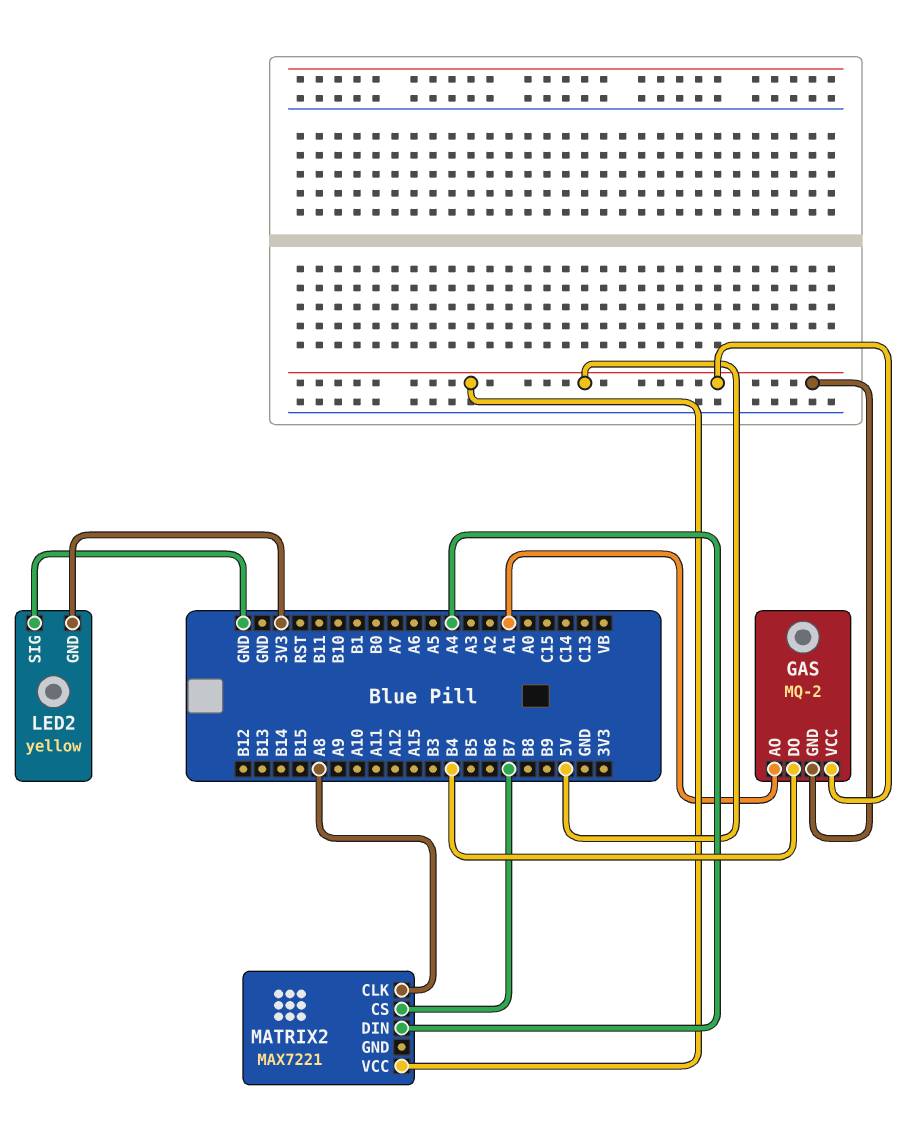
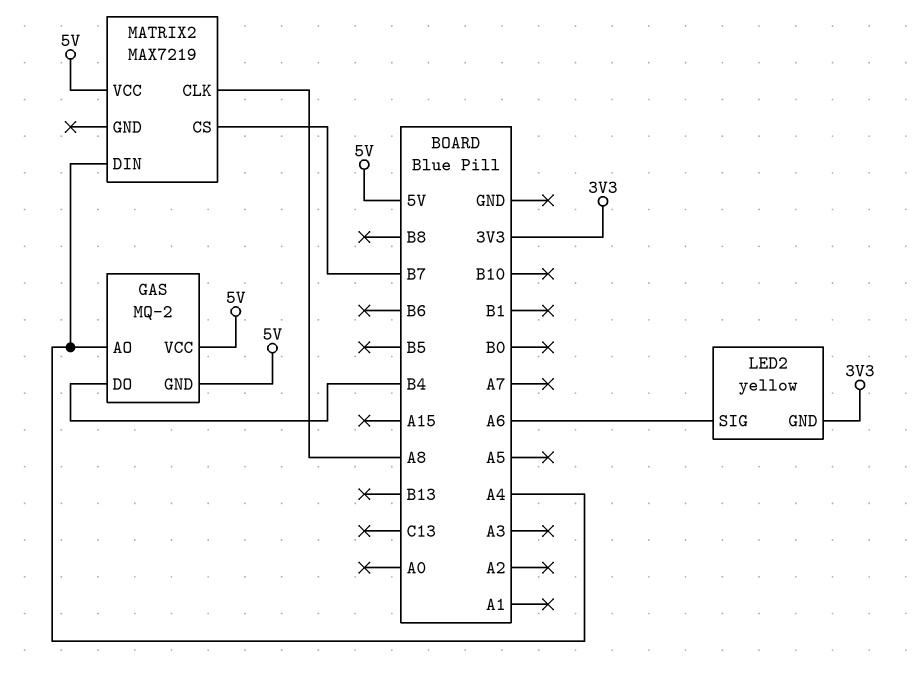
GAS pin AO: A1 -> A4
LED2 pin SIG: GND -> A6
MATRIX2: MAX7221 -> MAX7219

